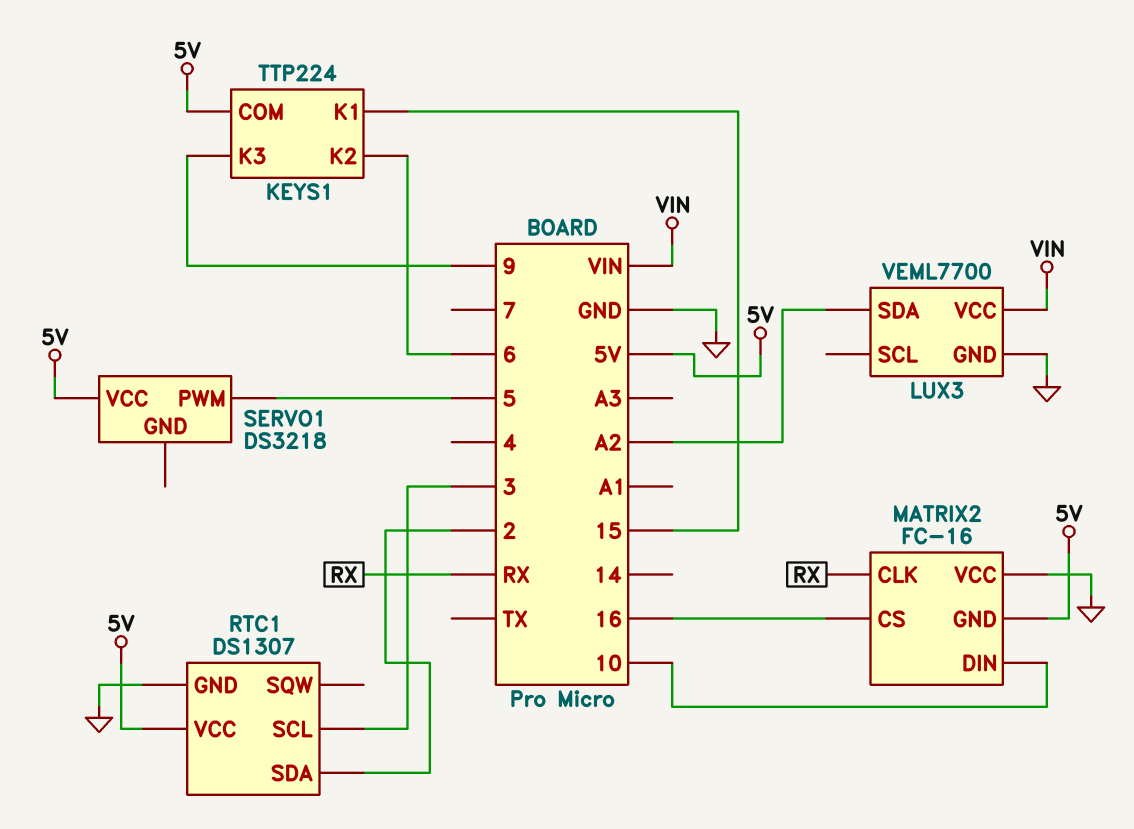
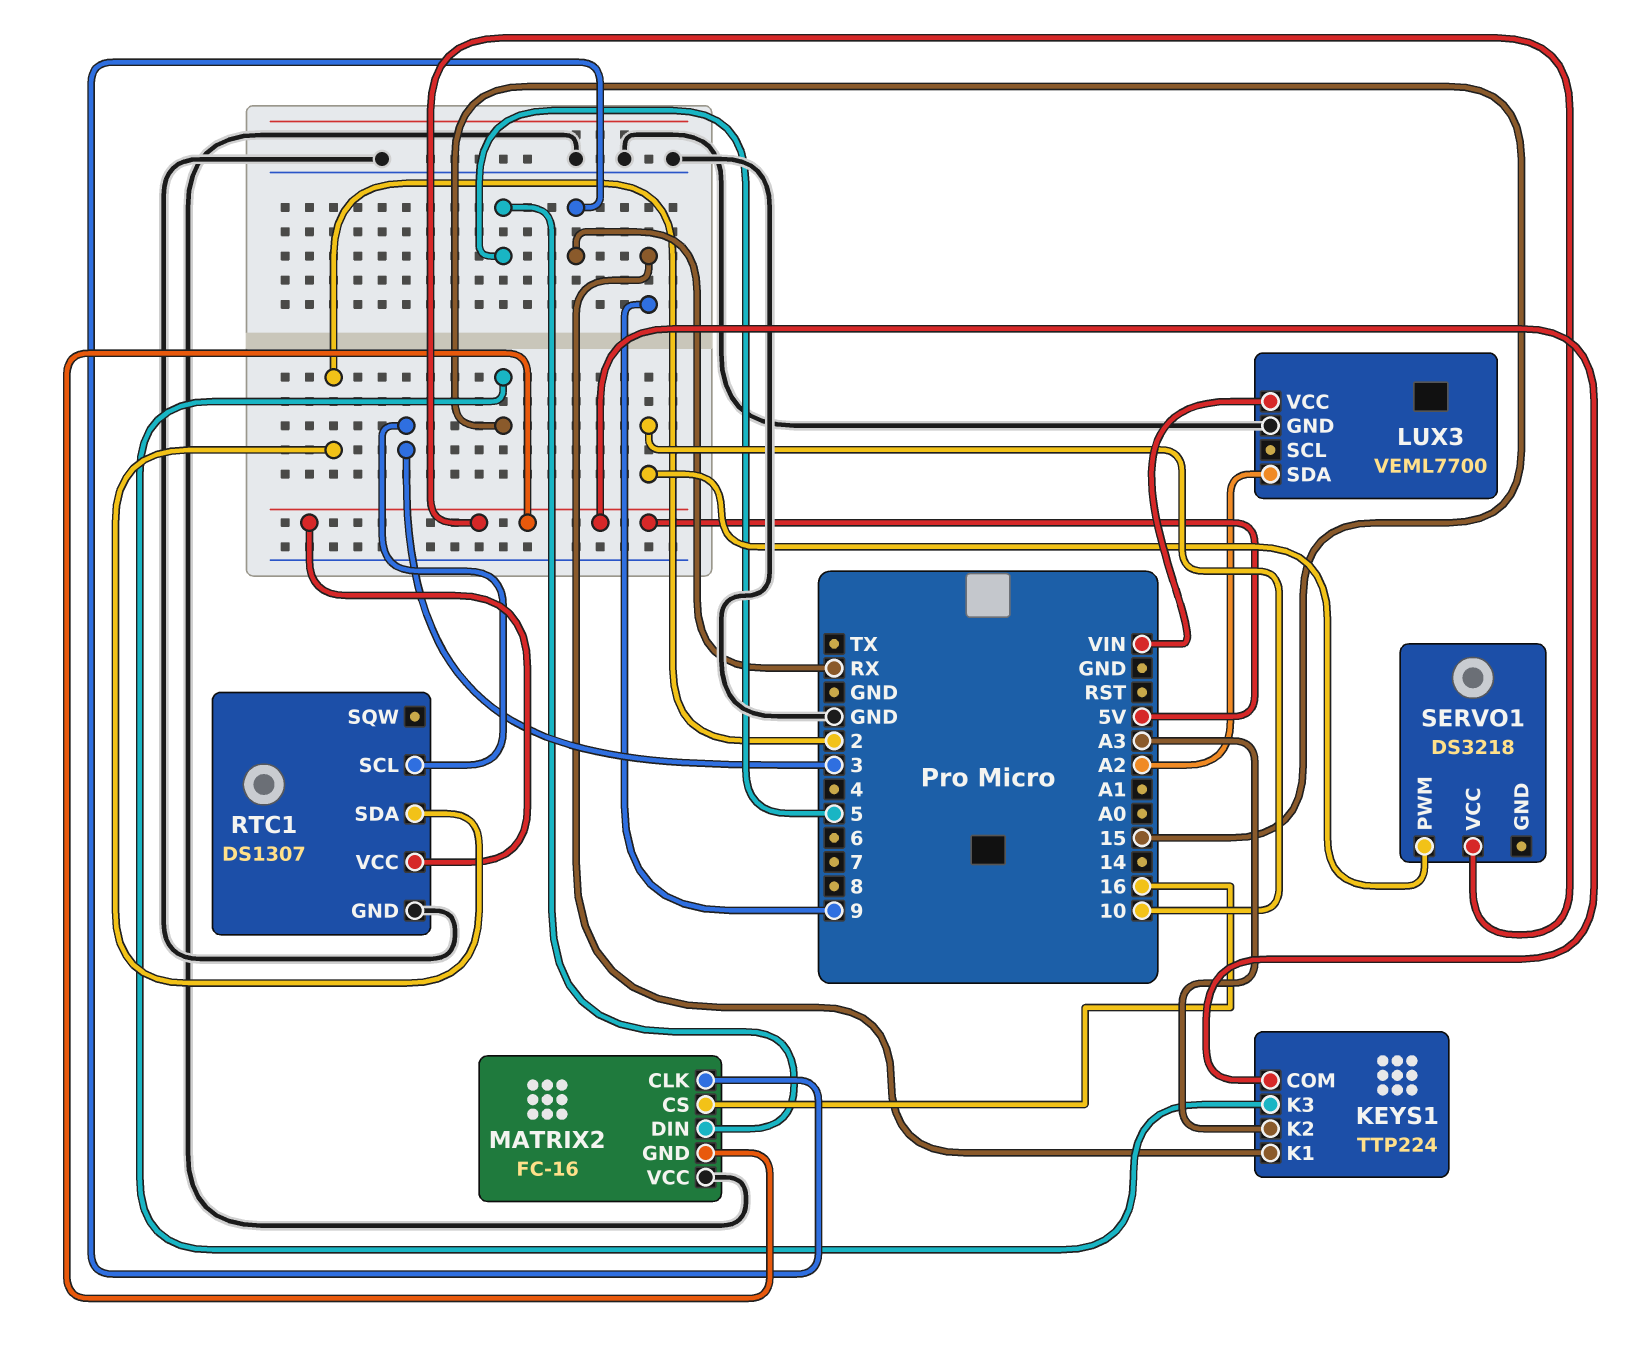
KEYS1 pin K1: 15 -> 9
KEYS1 pin K2: 6 -> A3
KEYS1 pin K3: 9 -> 15
MATRIX2 pin DIN: 10 -> 5
SERVO1 pin PWM: 5 -> 10

